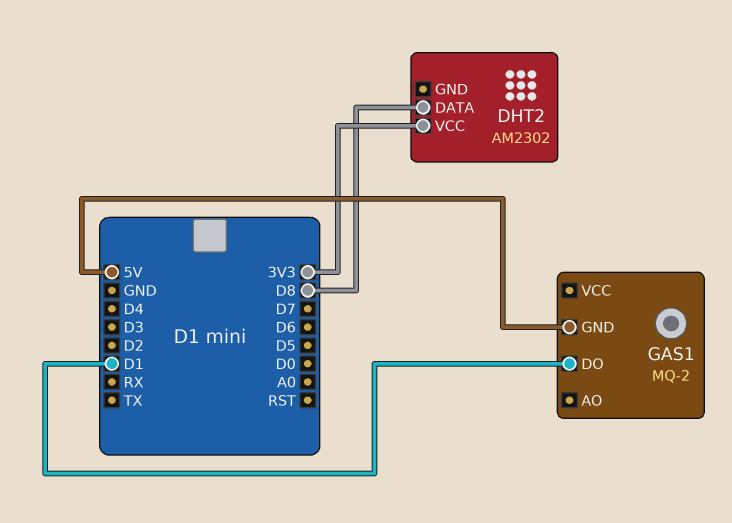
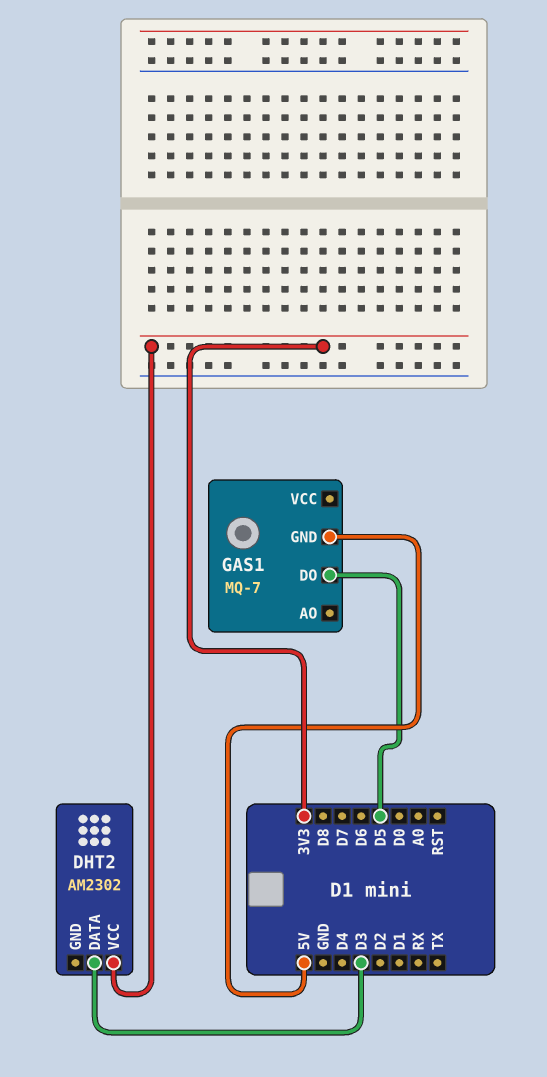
DHT2 pin DATA: D8 -> D3
GAS1: MQ-2 -> MQ-7
GAS1 pin DO: D1 -> D5

